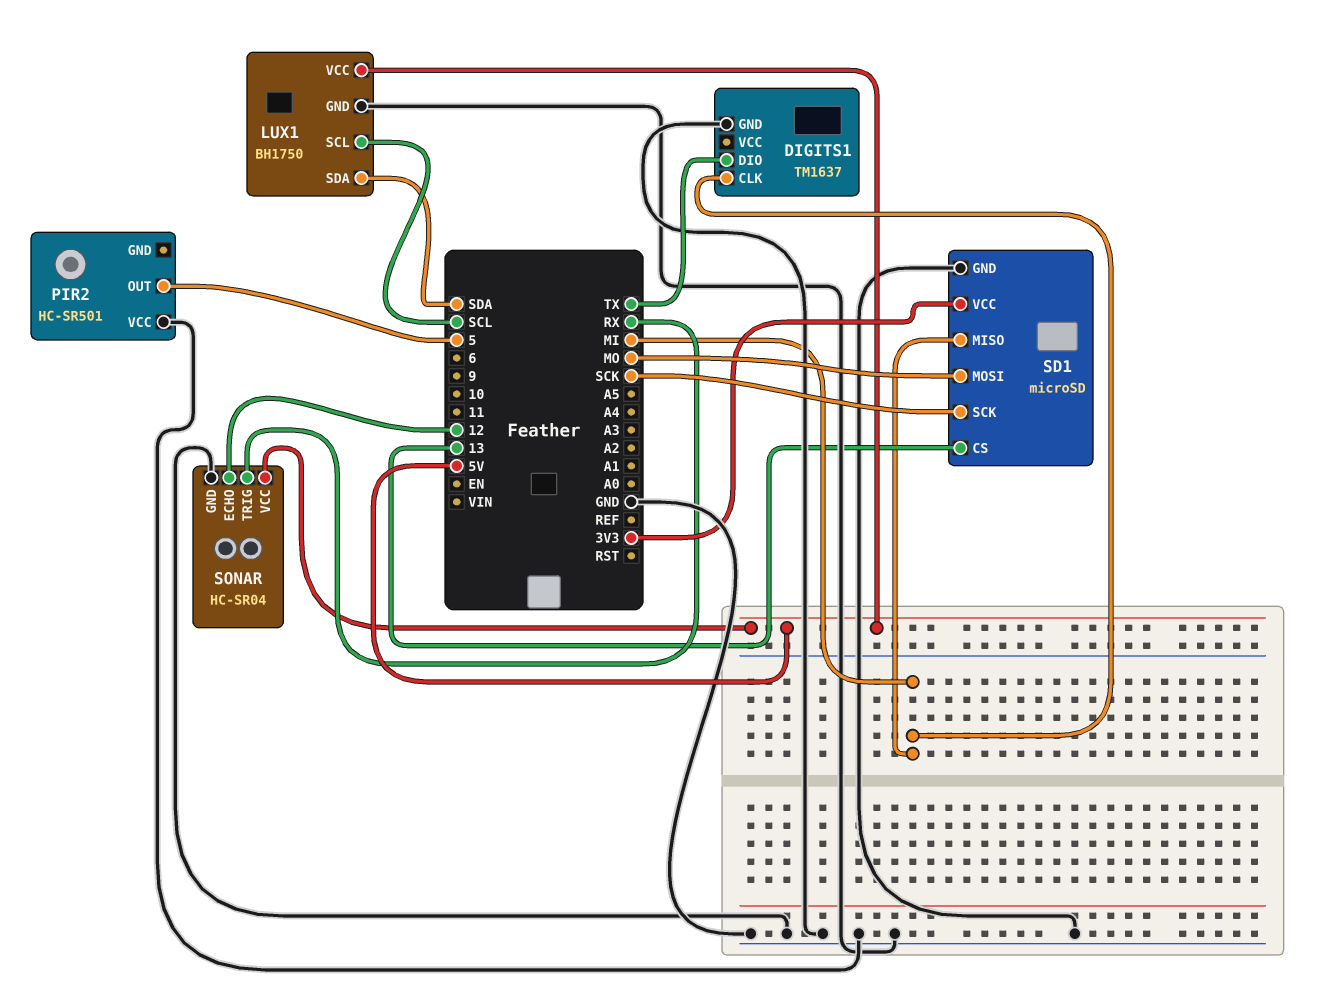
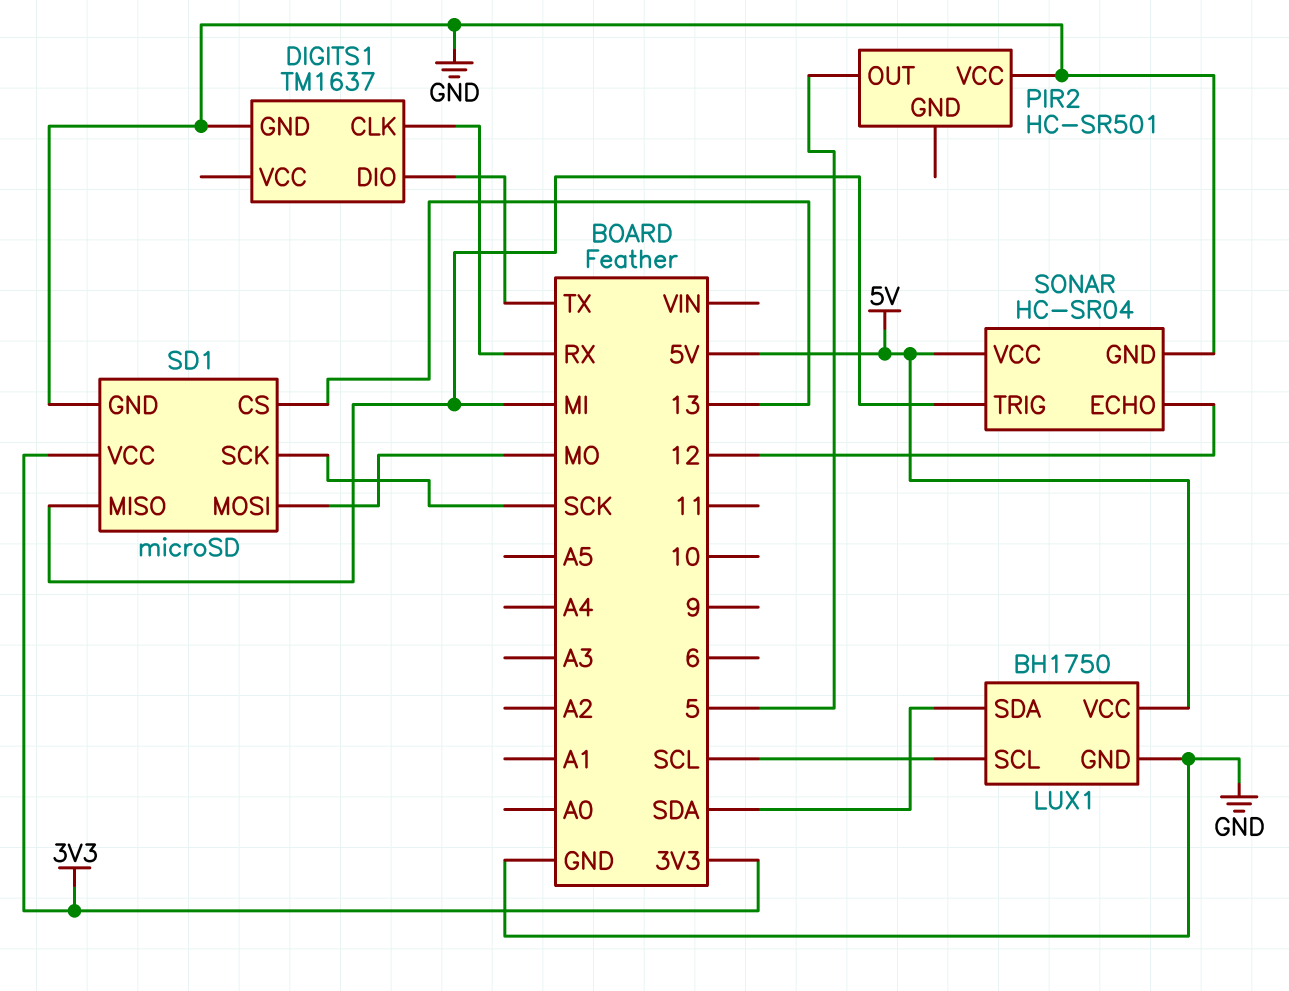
DIGITS1 pin CLK: MI -> RX
SONAR pin TRIG: RX -> MI

